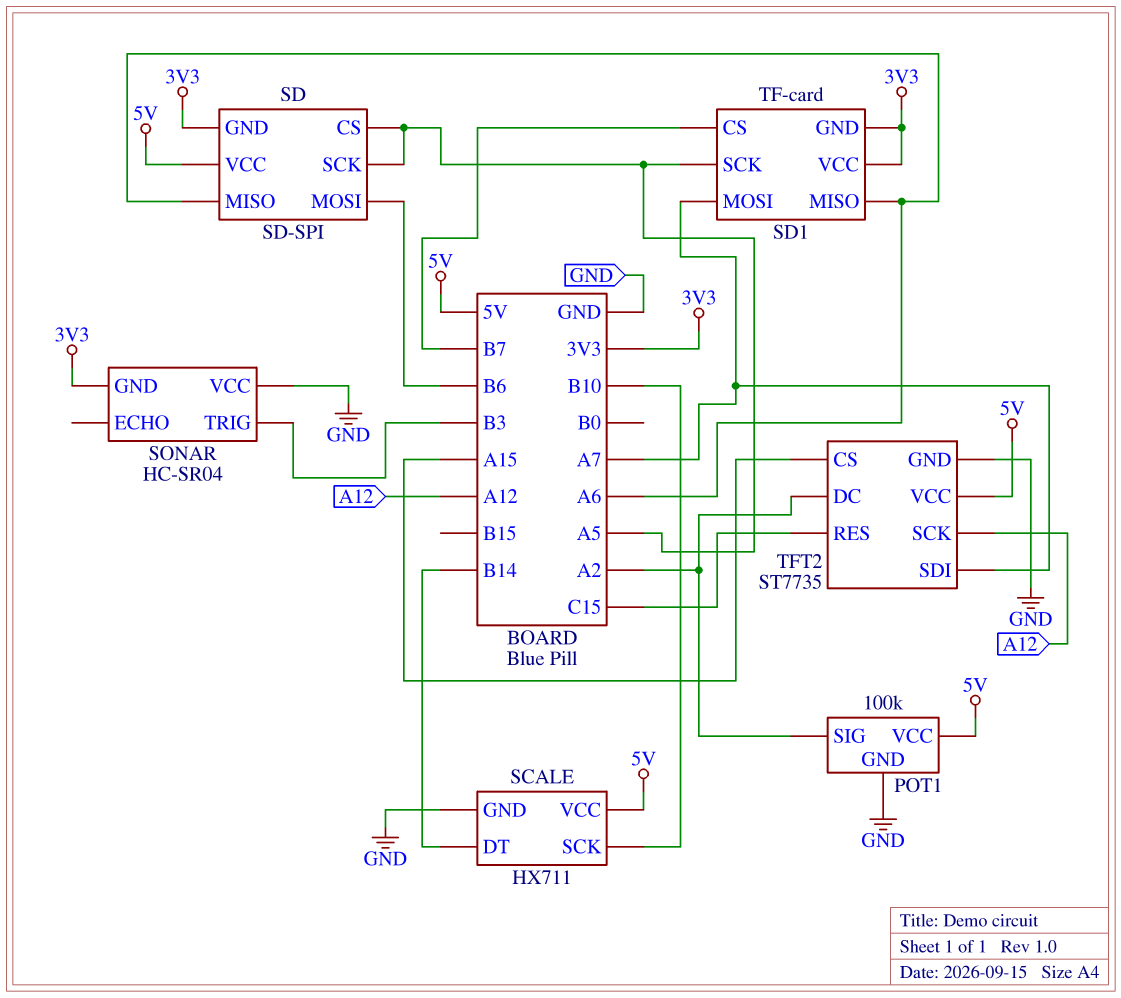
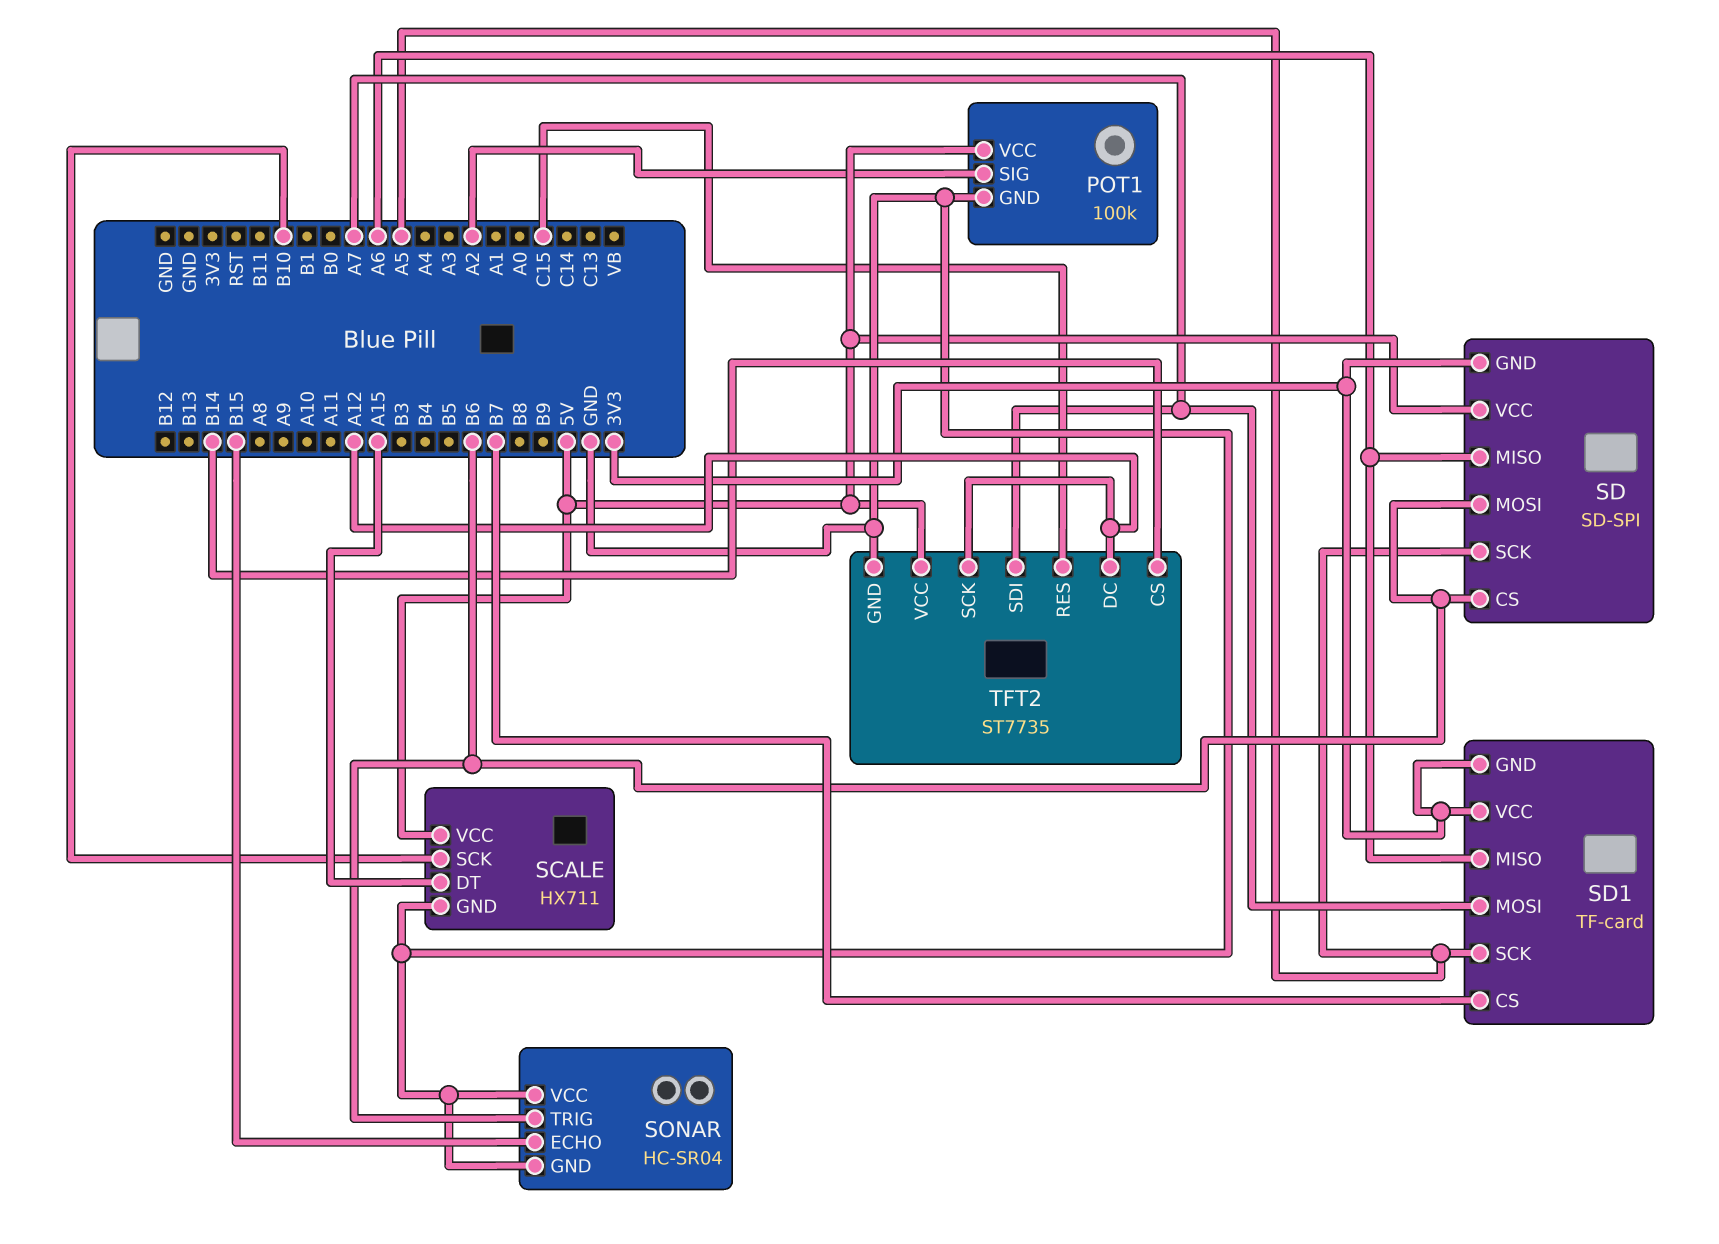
SCALE pin DT: B14 -> A15
SD pin CS: A5 -> B6
SONAR pin ECHO: none -> B15
SONAR pin GND: 3V3 -> GND
SONAR pin TRIG: B3 -> B6
TFT2 pin CS: A15 -> B14
TFT2 pin DC: A2 -> A12

